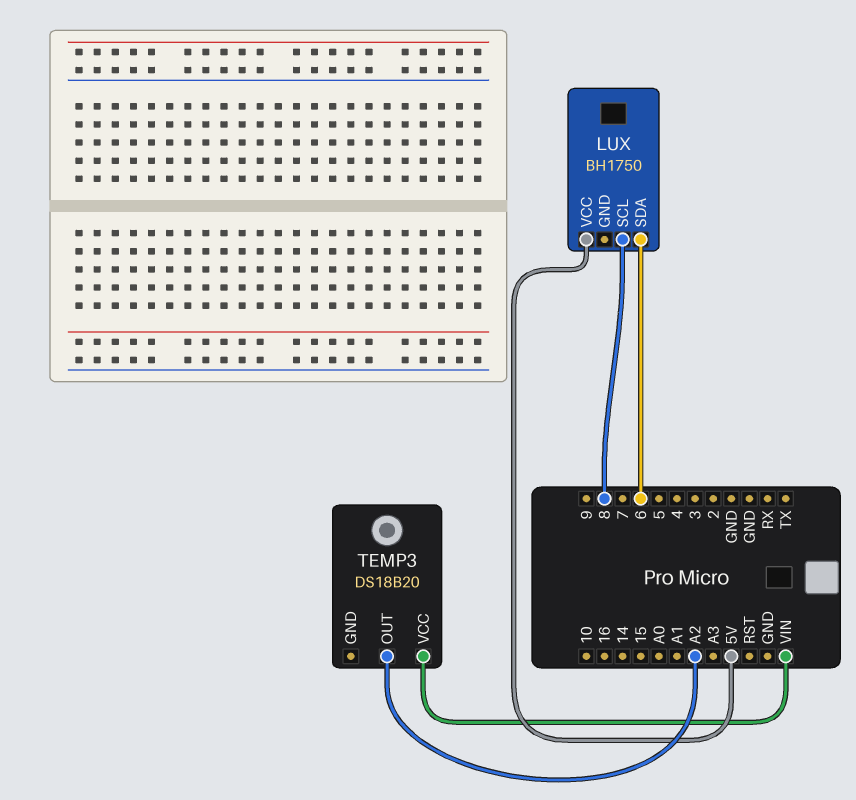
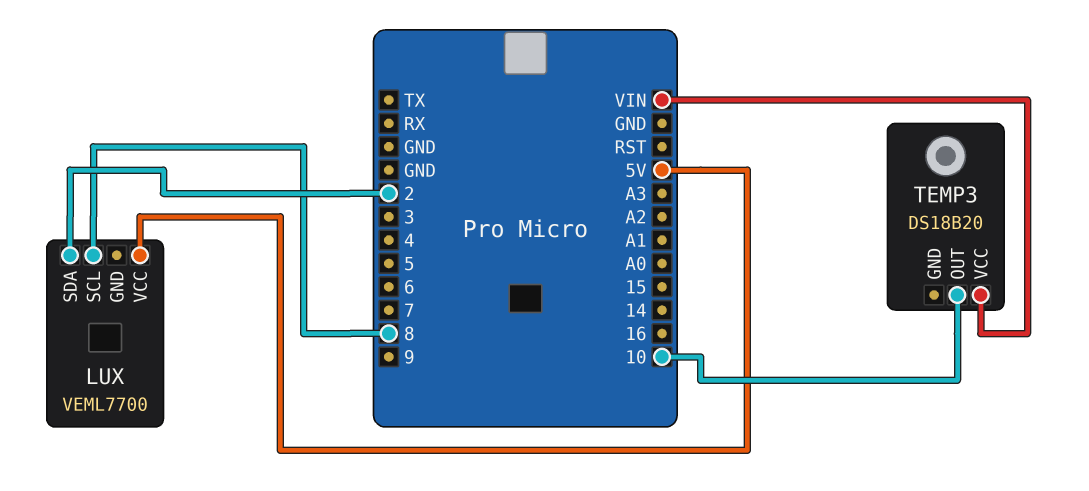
LUX: BH1750 -> VEML7700
LUX pin SDA: 6 -> 2
TEMP3 pin OUT: A2 -> 10

